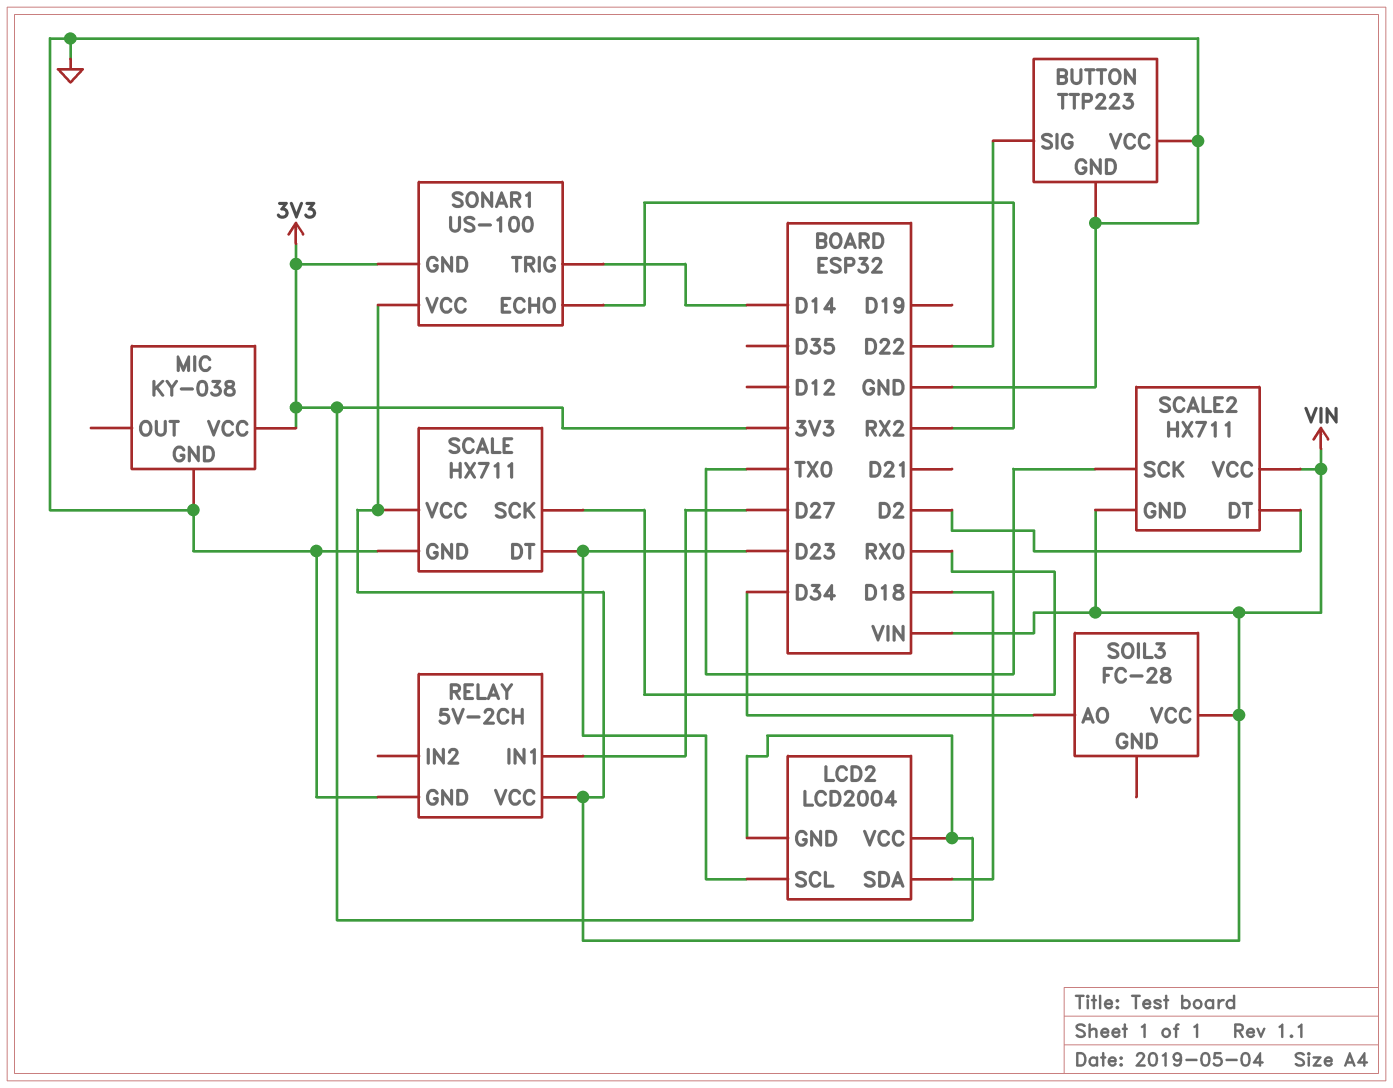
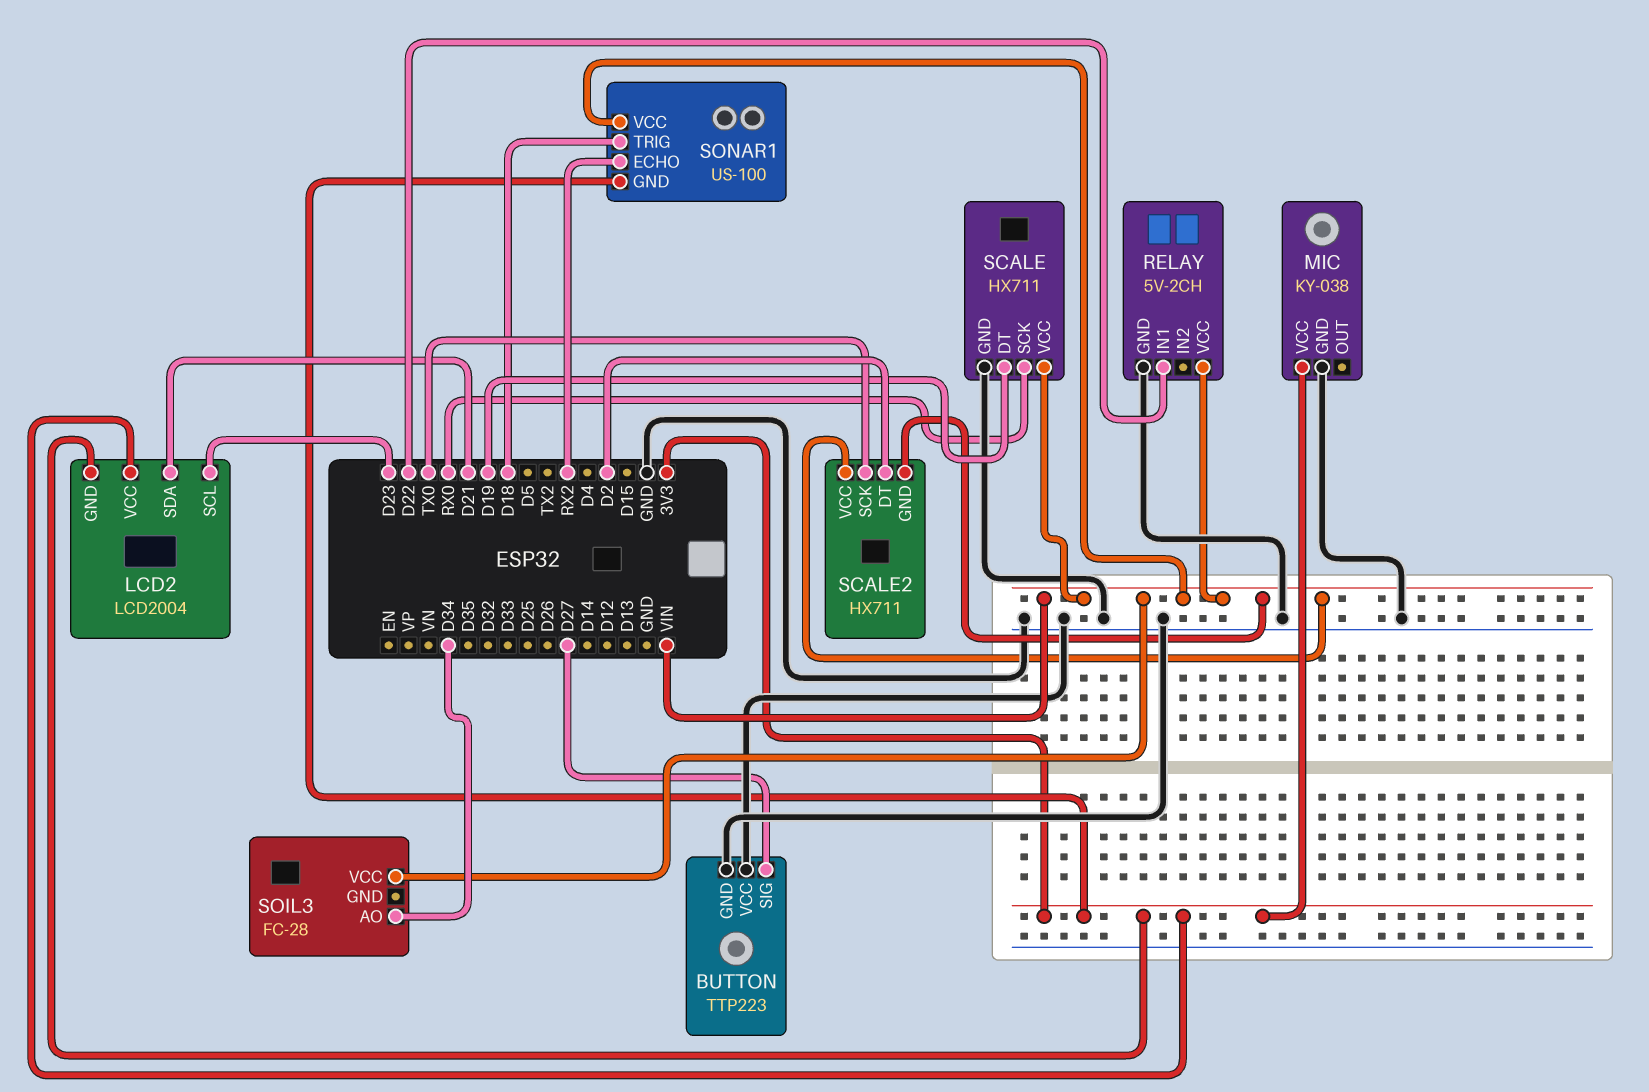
BUTTON pin SIG: D22 -> D27
LCD2 pin SDA: D18 -> D21
RELAY pin IN1: D27 -> D22
SCALE pin DT: D23 -> D19
SONAR1 pin TRIG: D14 -> D18

